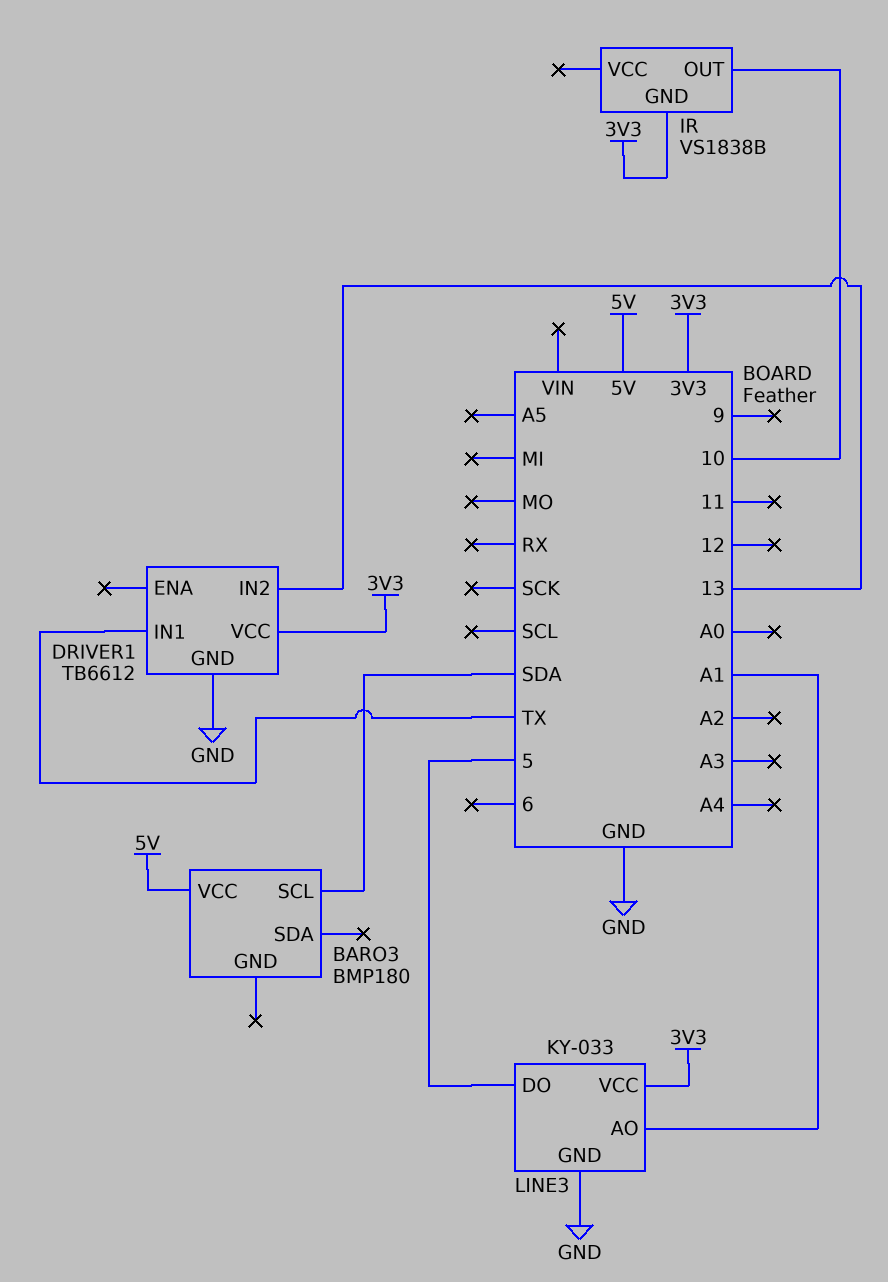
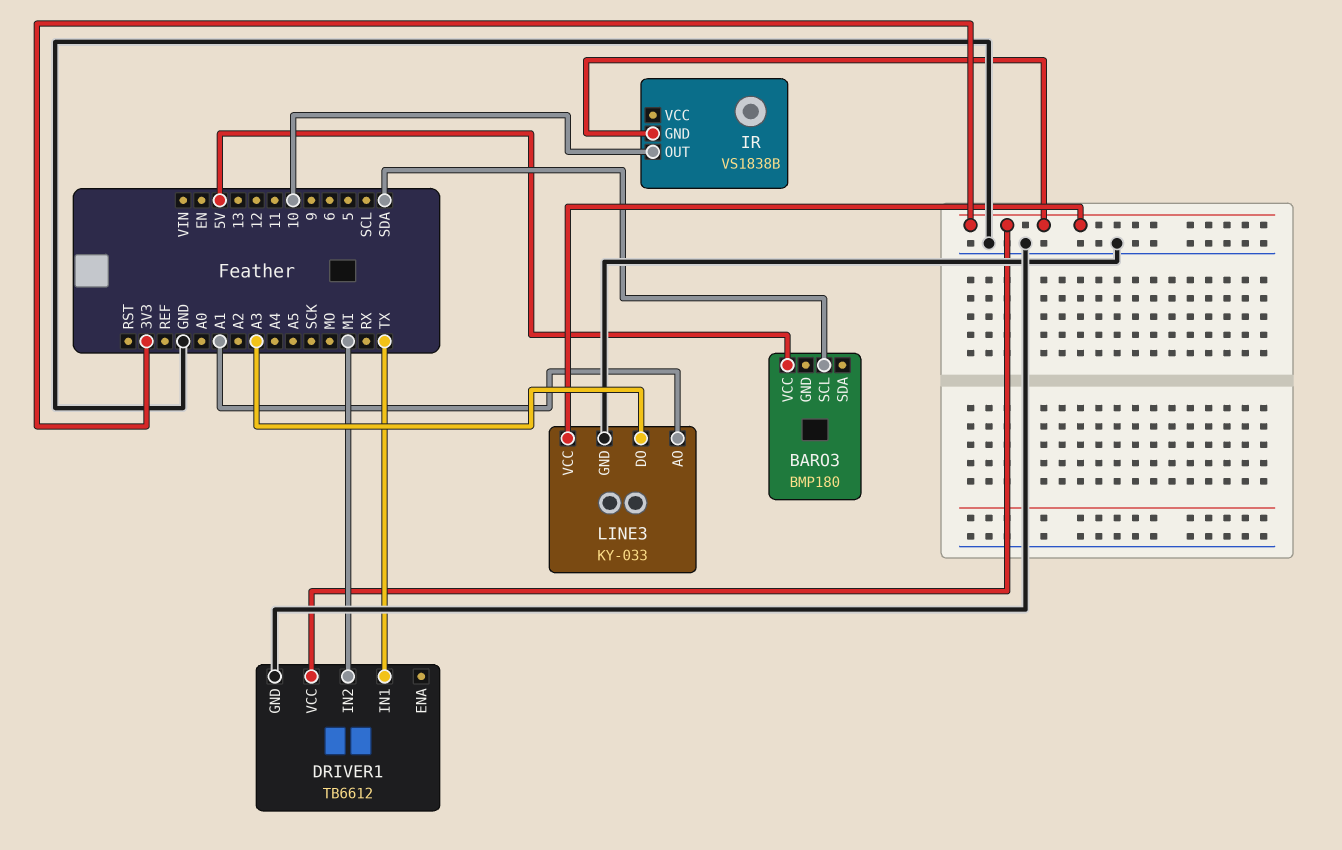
DRIVER1 pin IN2: 13 -> MI
LINE3 pin DO: 5 -> A3

